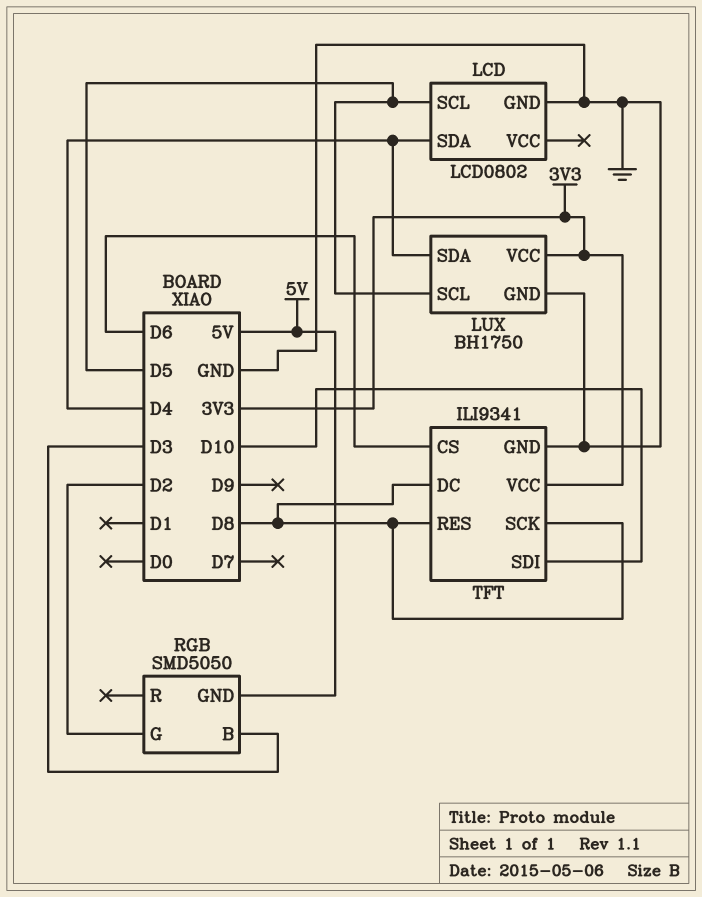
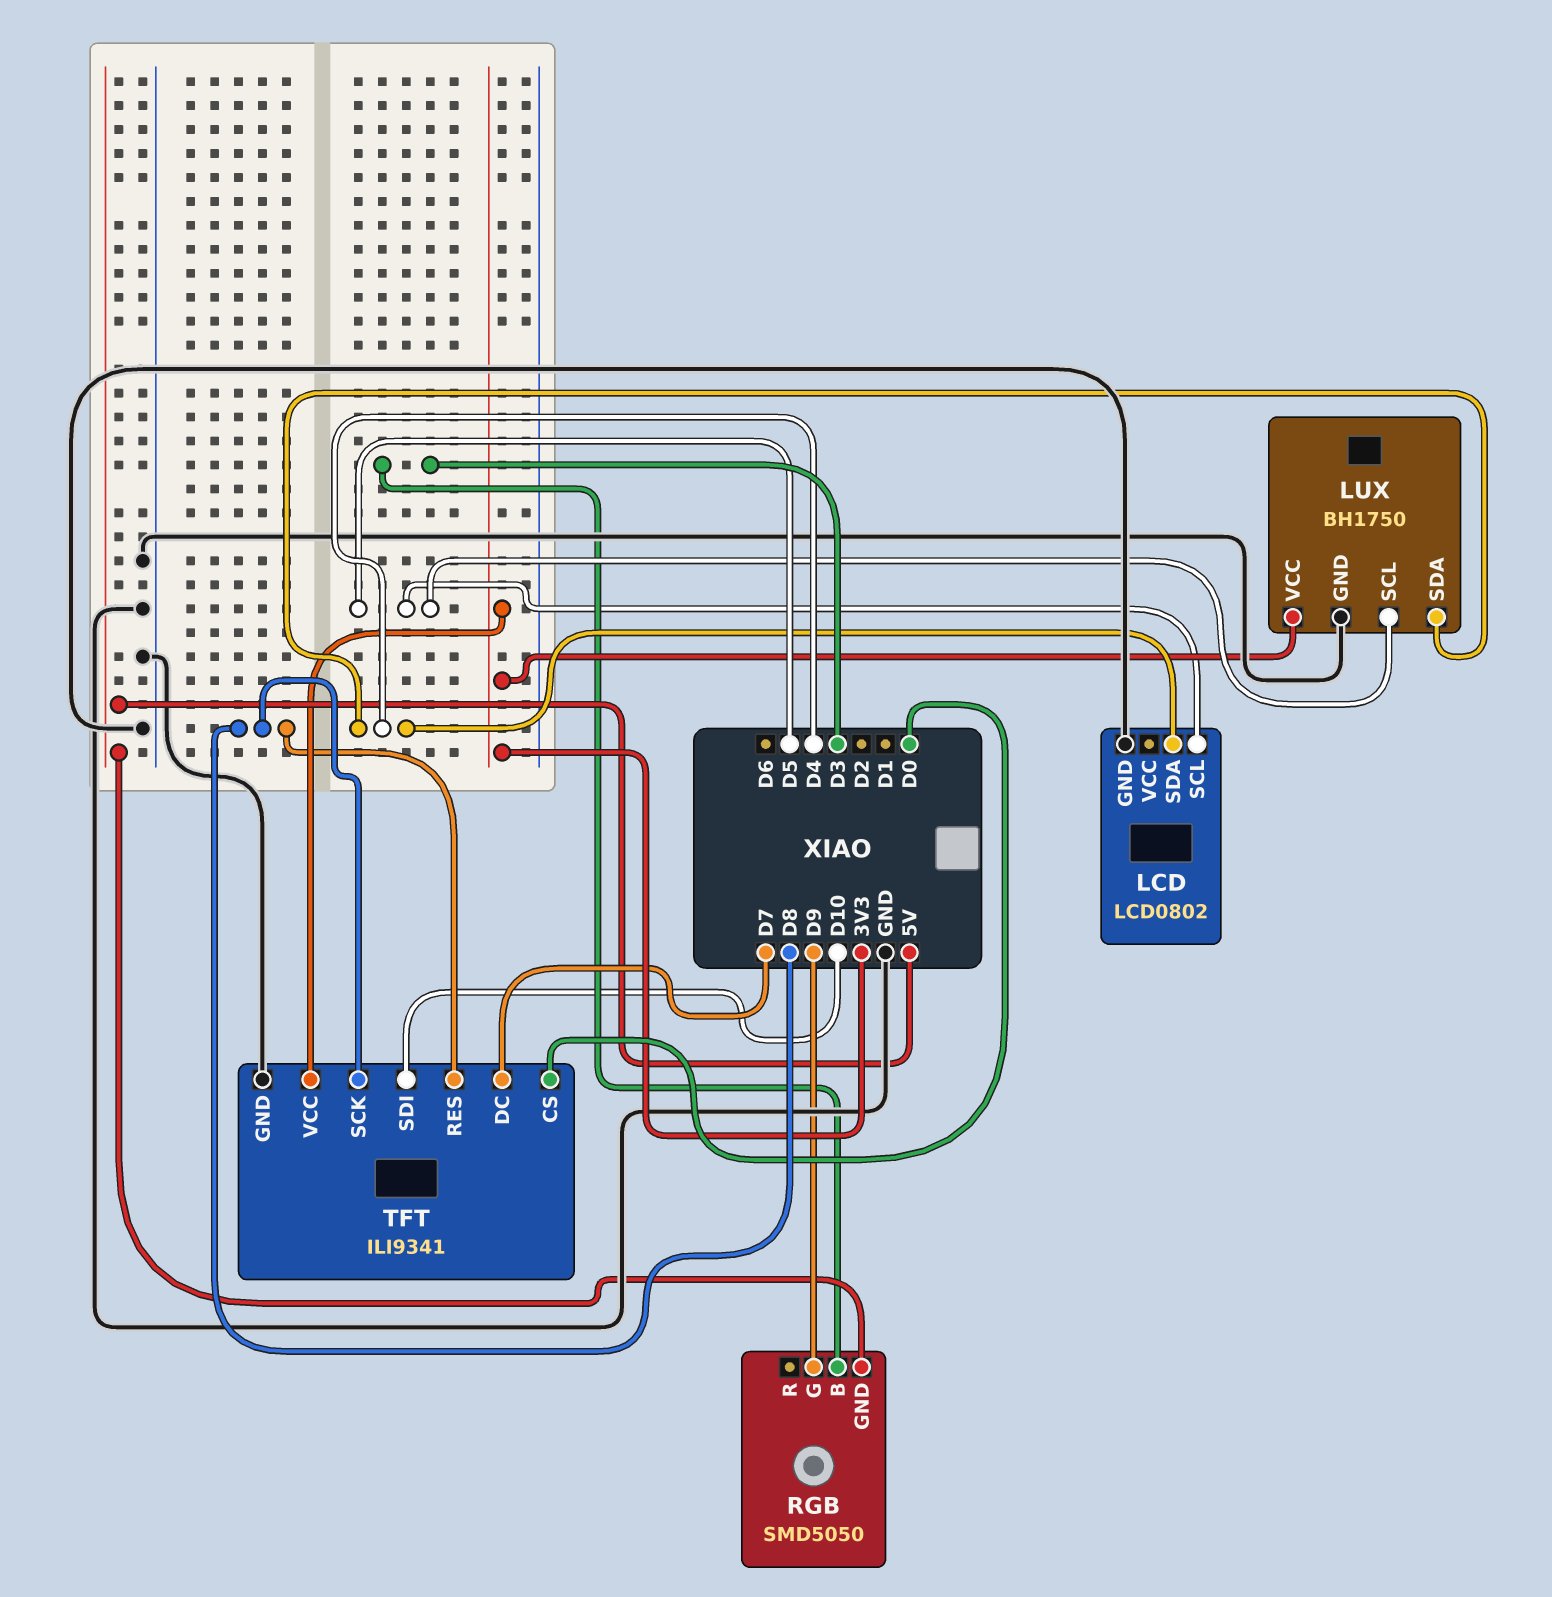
RGB pin G: D2 -> D9
TFT pin CS: D6 -> D0
TFT pin DC: D8 -> D7

